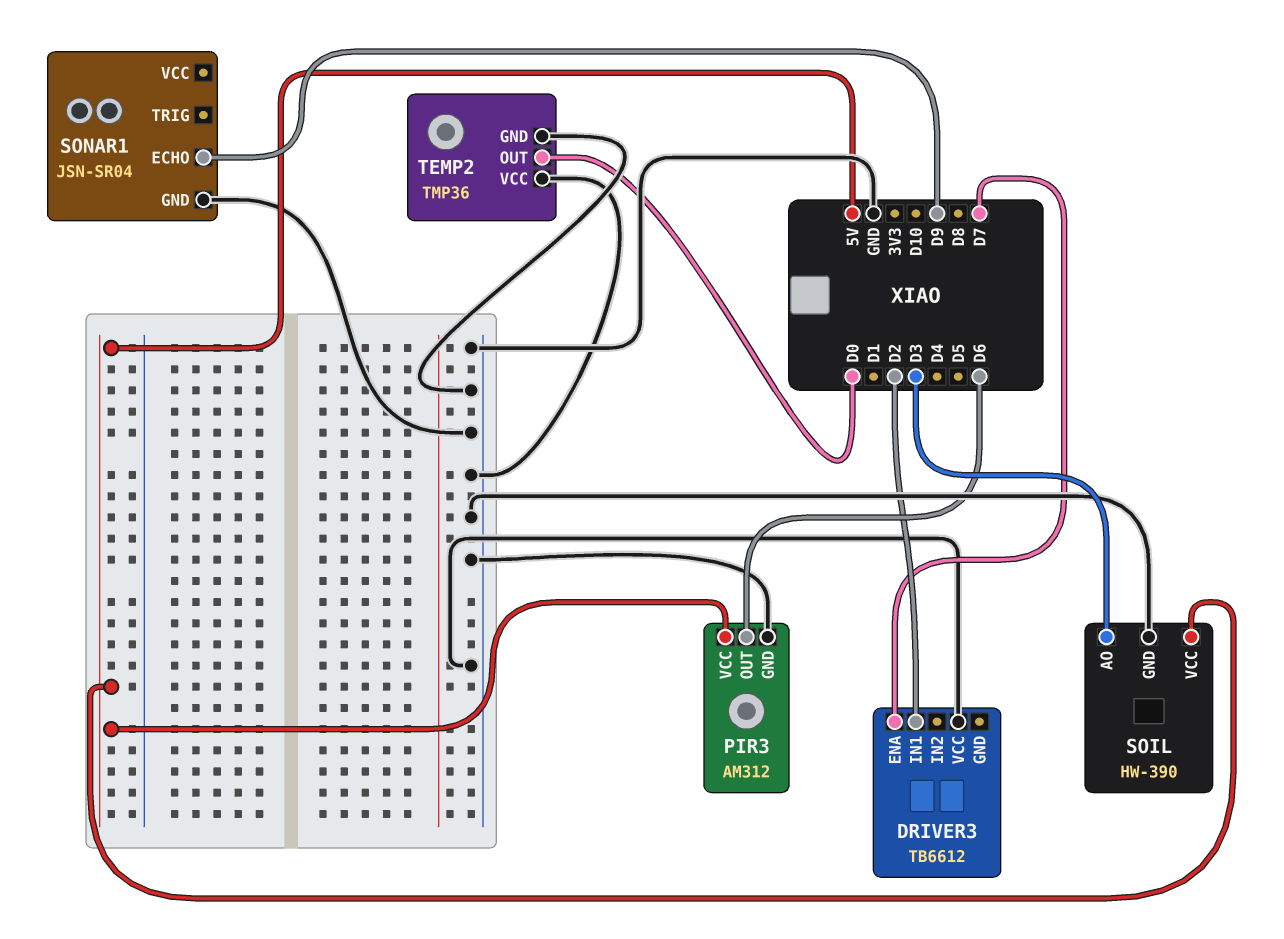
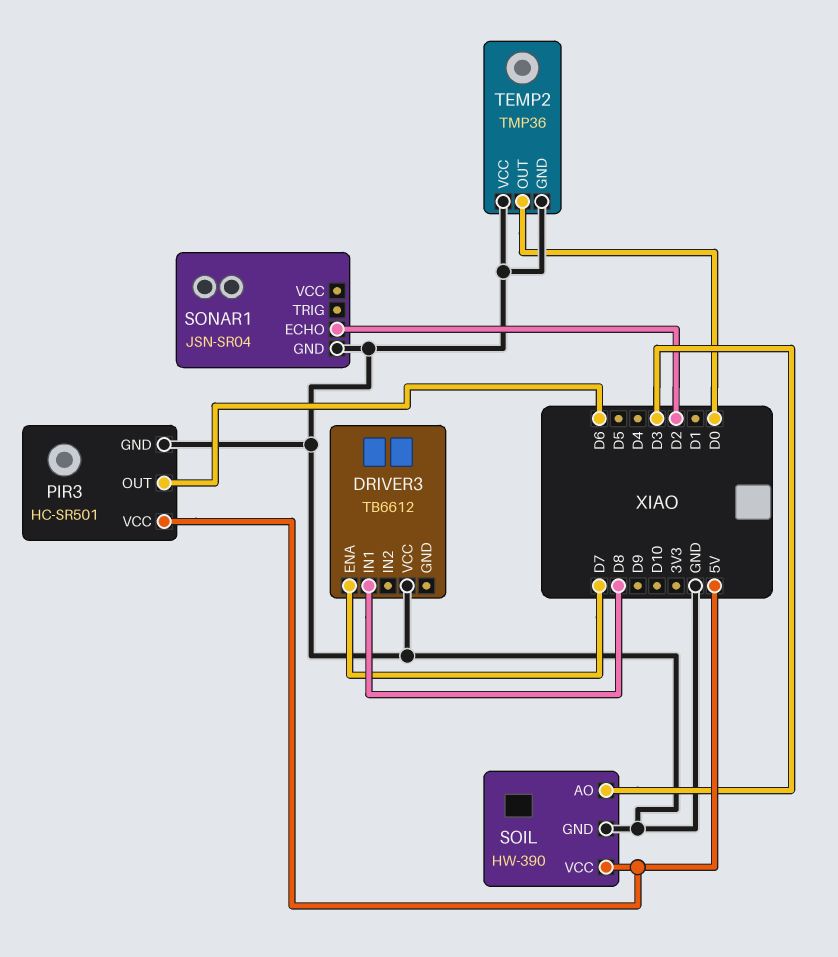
DRIVER3 pin IN1: D2 -> D8
PIR3: AM312 -> HC-SR501
SONAR1 pin ECHO: D9 -> D2

